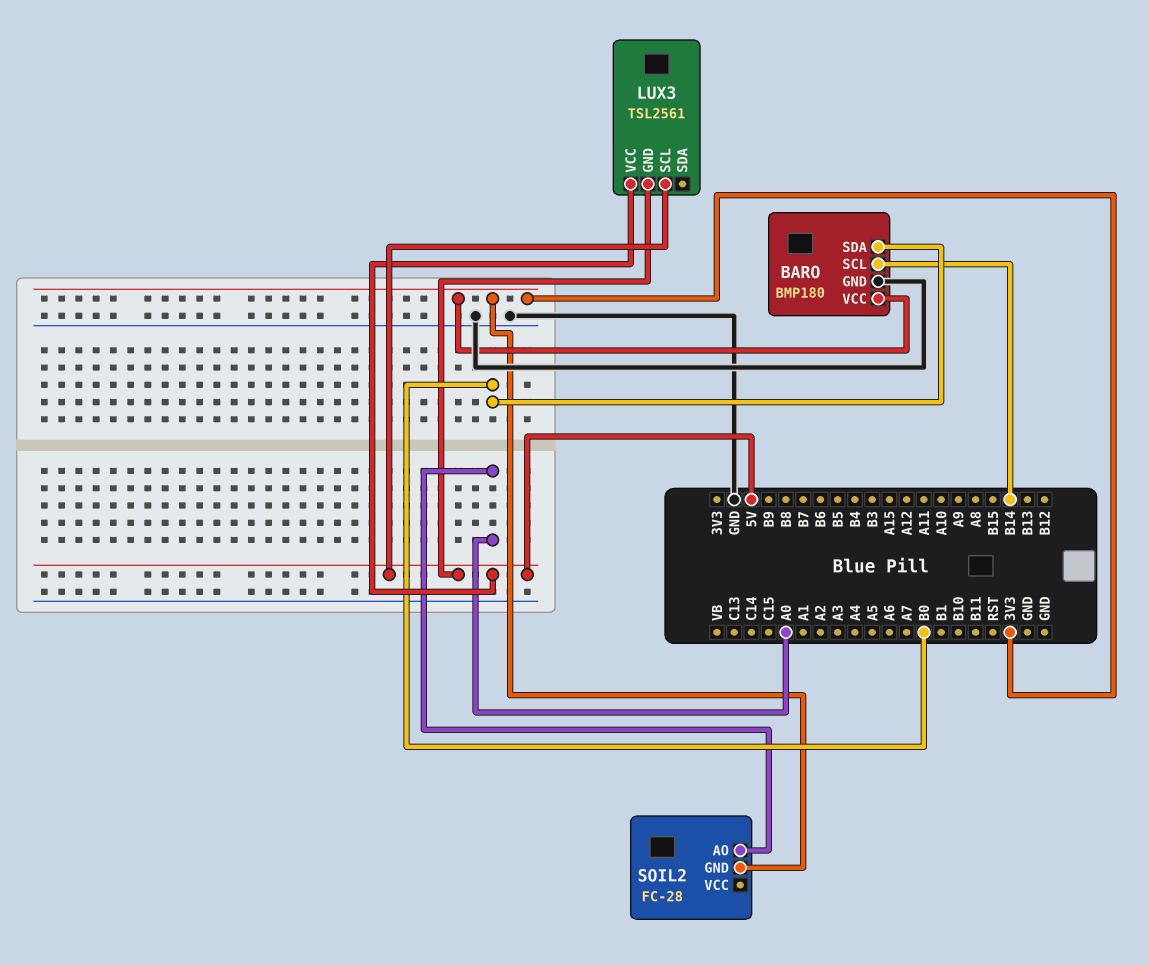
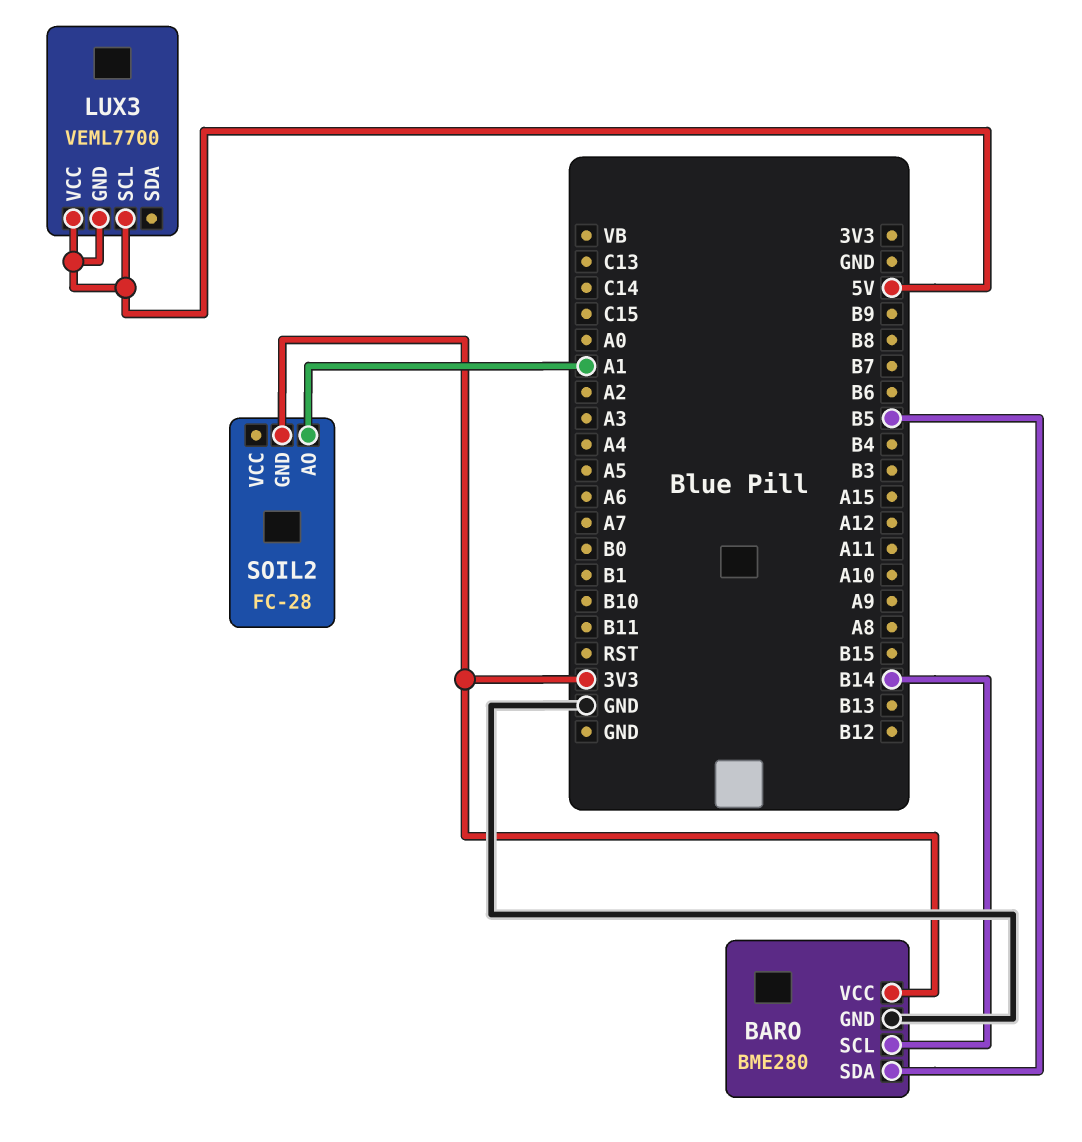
BARO: BMP180 -> BME280
BARO pin SDA: B0 -> B5
LUX3: TSL2561 -> VEML7700
SOIL2 pin AO: A0 -> A1

